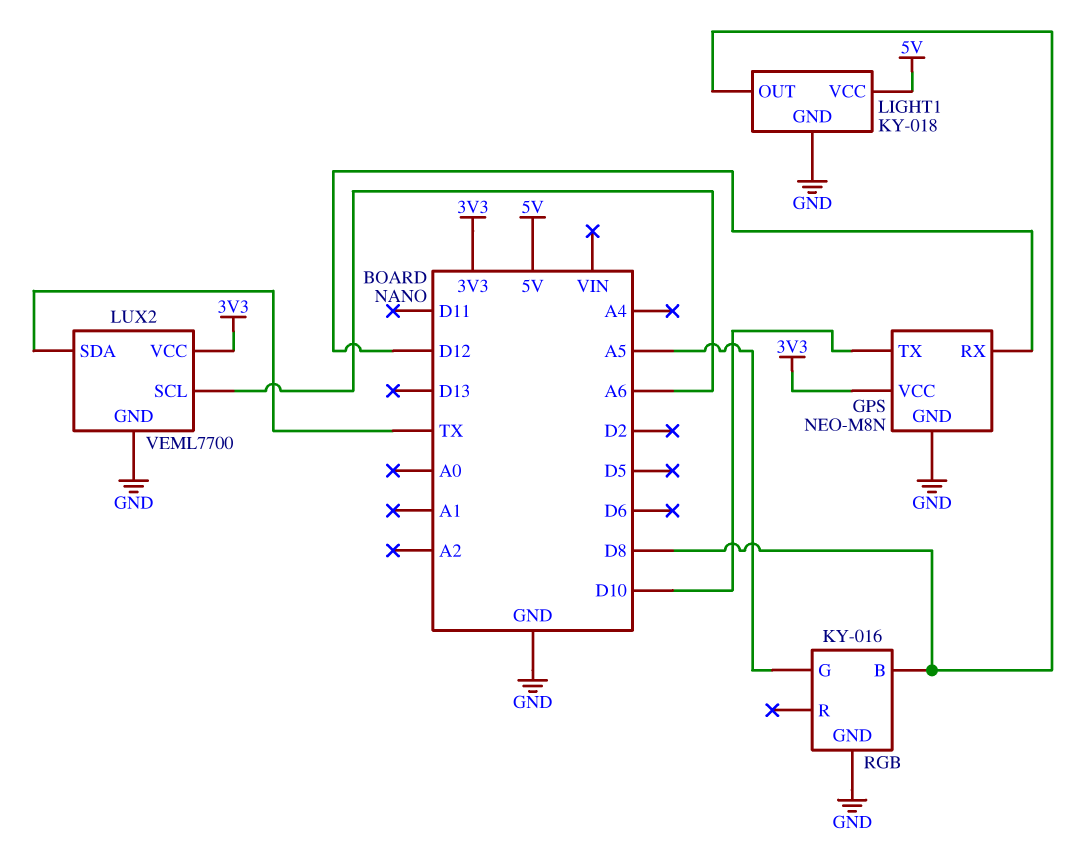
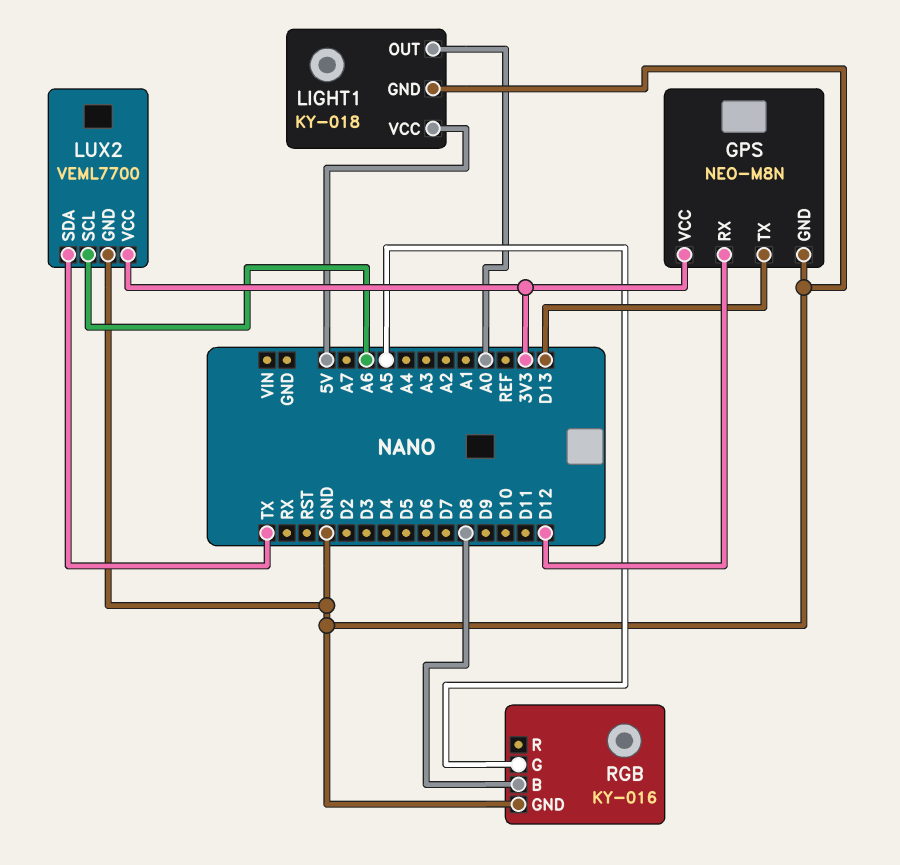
GPS pin TX: D10 -> D13
LIGHT1 pin OUT: D8 -> A0

